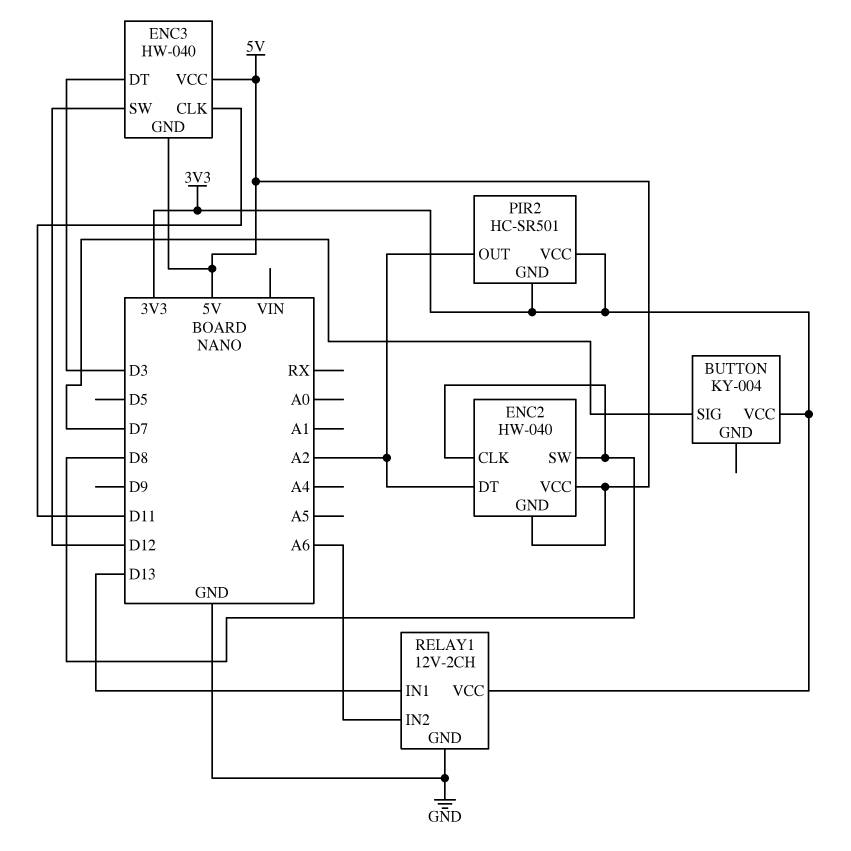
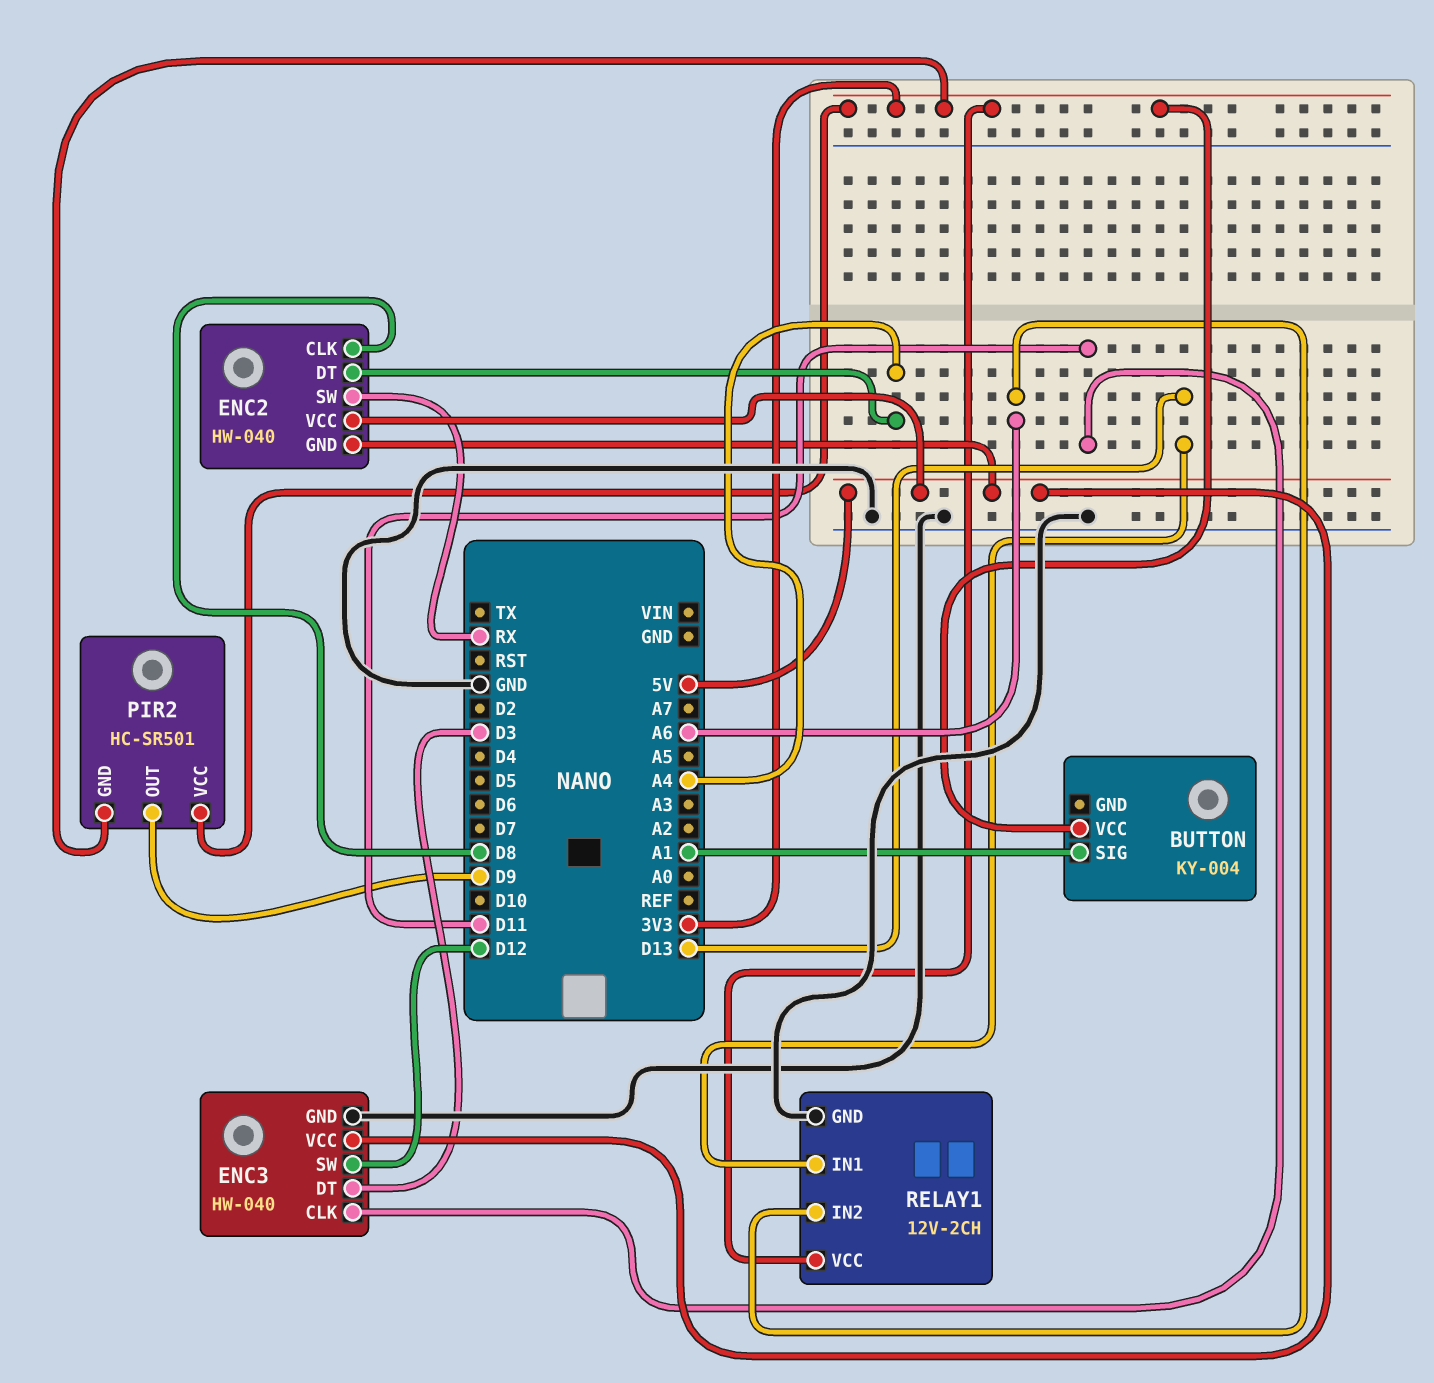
BUTTON pin SIG: D7 -> A1
ENC2 pin DT: A2 -> A4
ENC2 pin SW: D8 -> RX
ENC3 pin GND: 5V -> GND
PIR2 pin OUT: A2 -> D9

